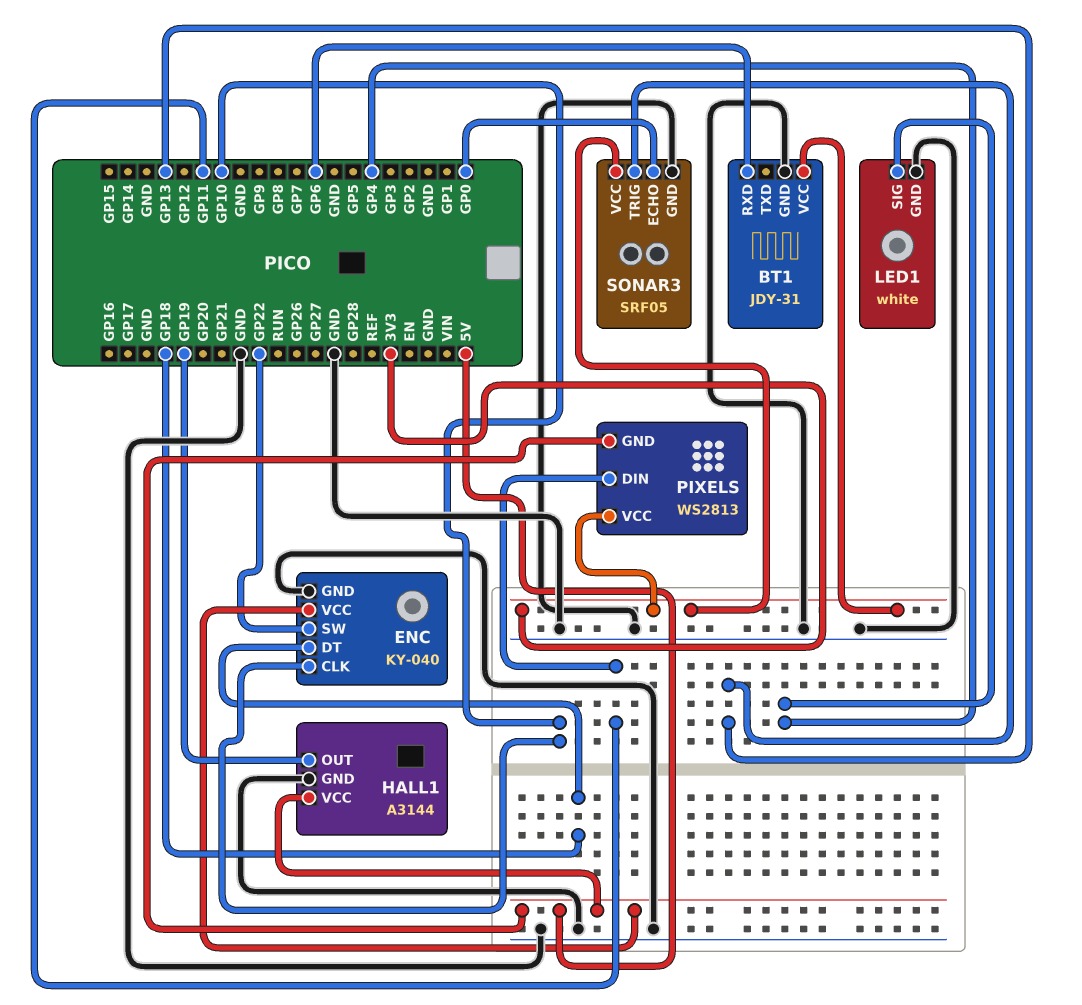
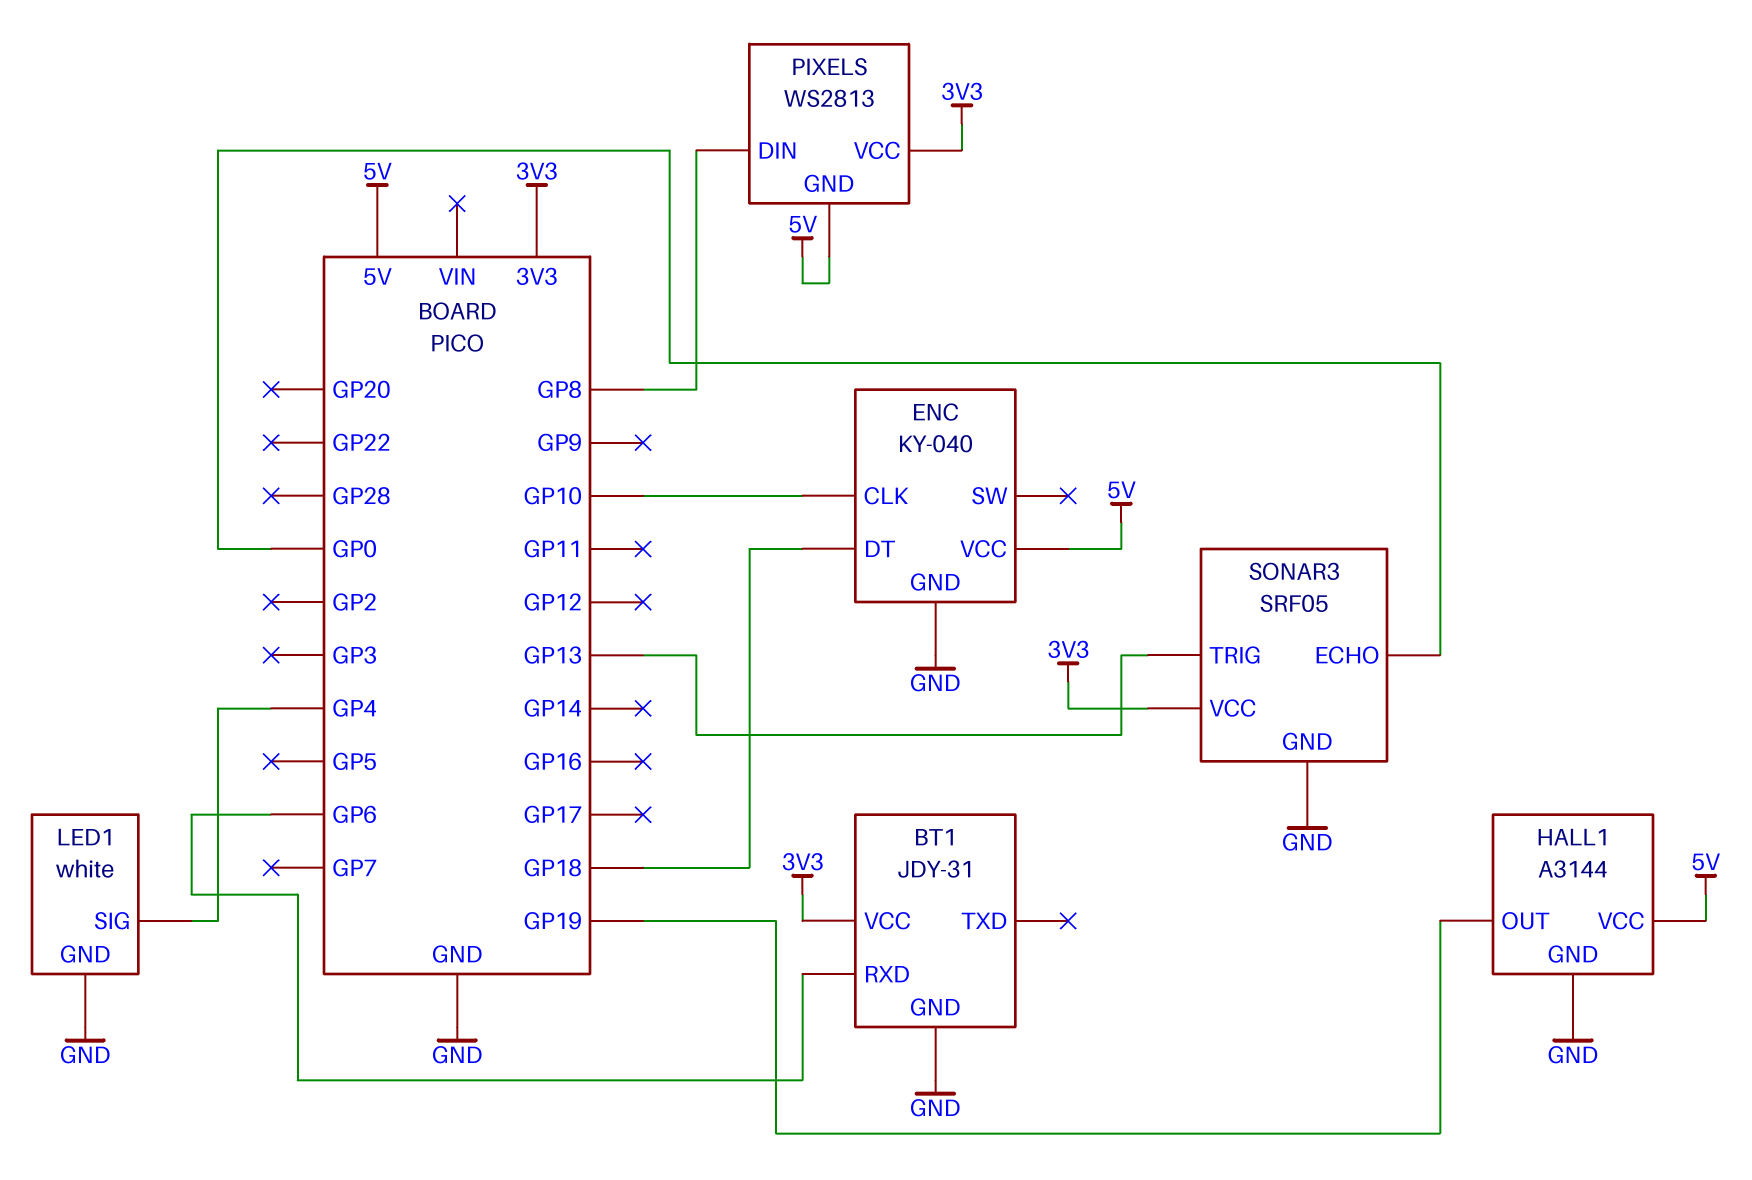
ENC pin SW: GP22 -> none
PIXELS pin DIN: GP11 -> GP8

